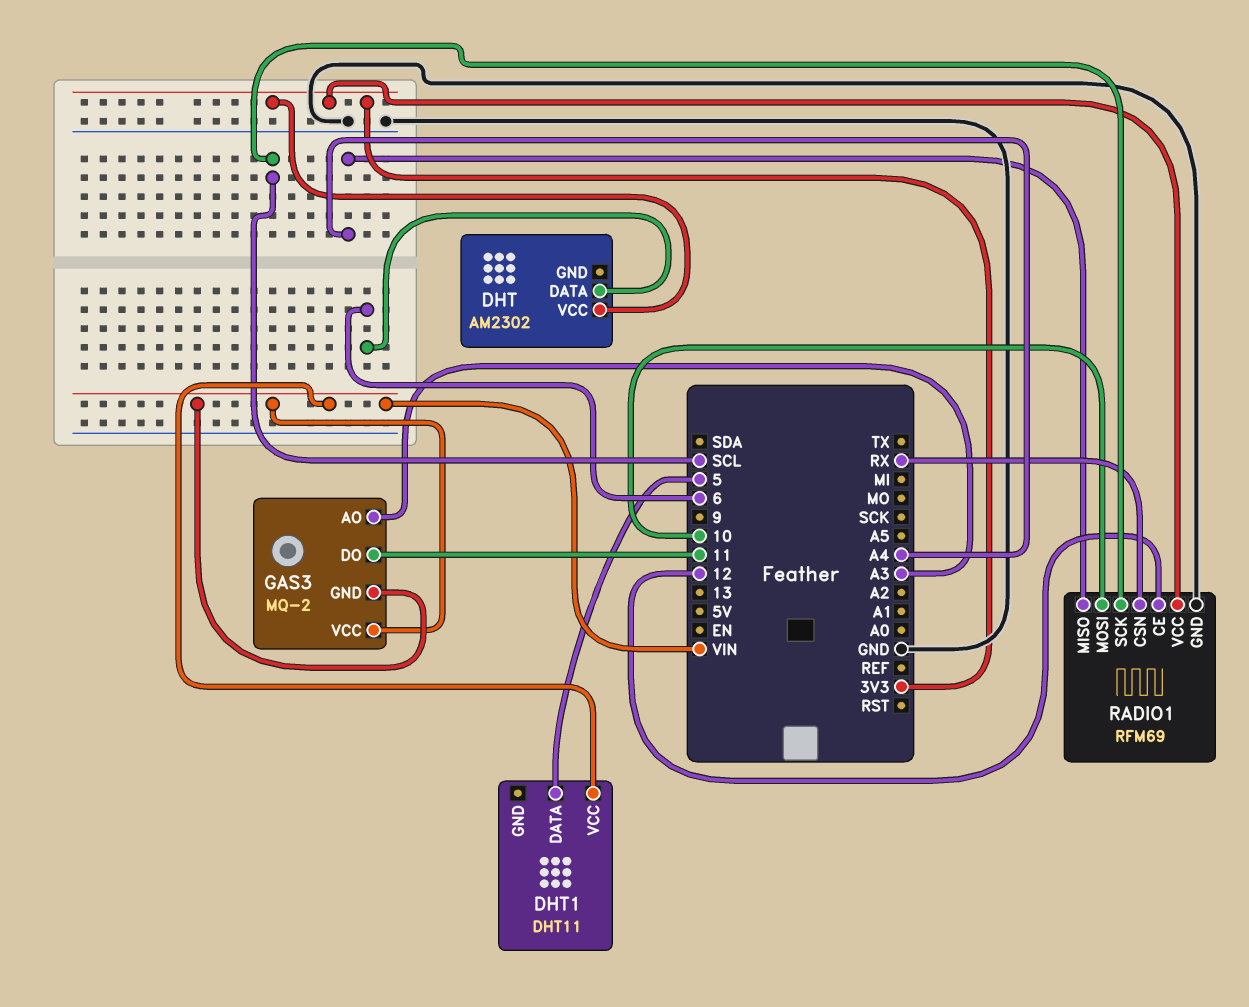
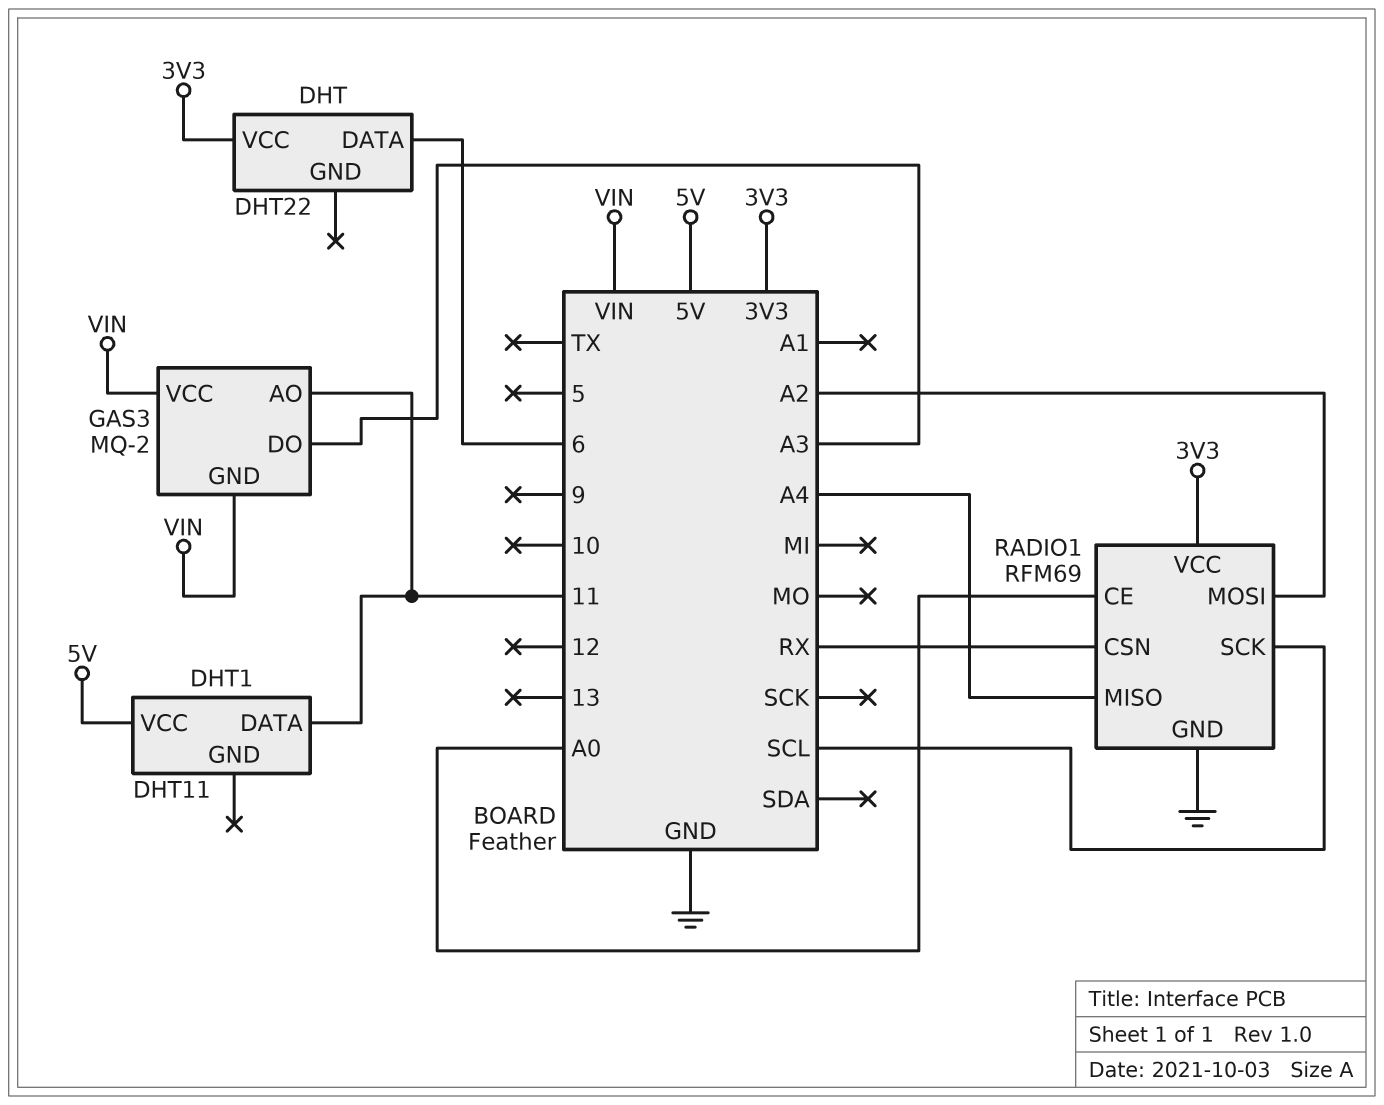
DHT: AM2302 -> DHT22
DHT1 pin DATA: 5 -> 11
DHT1 pin VCC: VIN -> 5V
GAS3 pin AO: A3 -> 11
GAS3 pin DO: 11 -> A3
RADIO1 pin CE: 12 -> A0
RADIO1 pin MOSI: 10 -> A2

